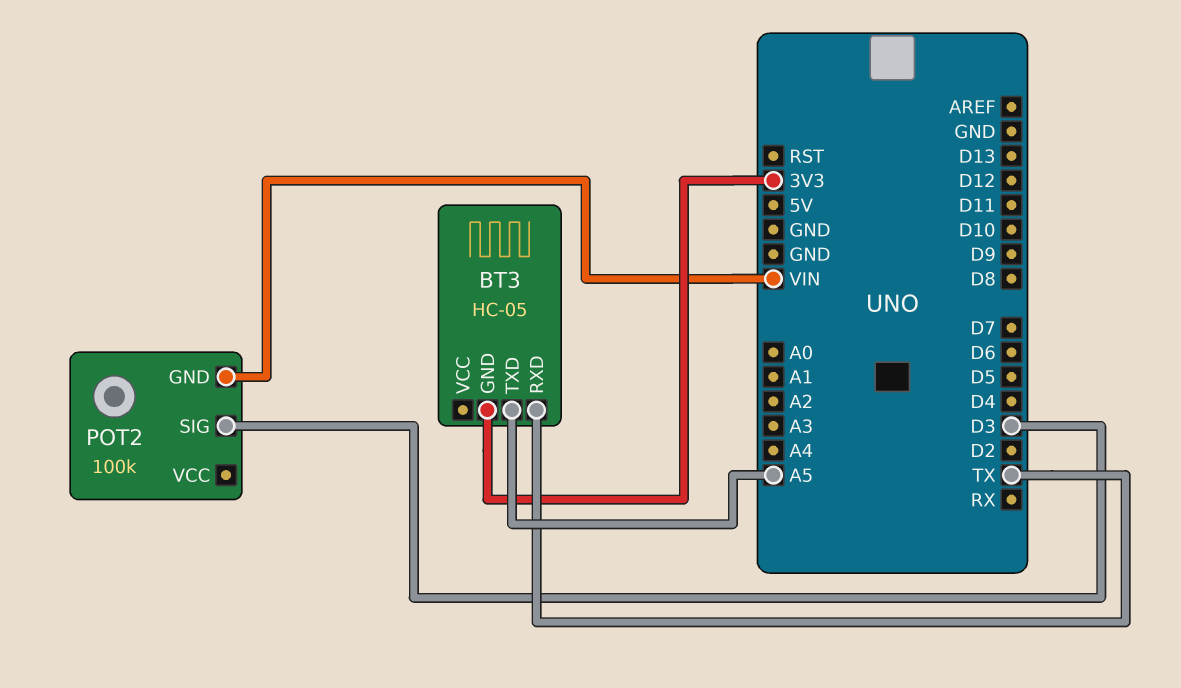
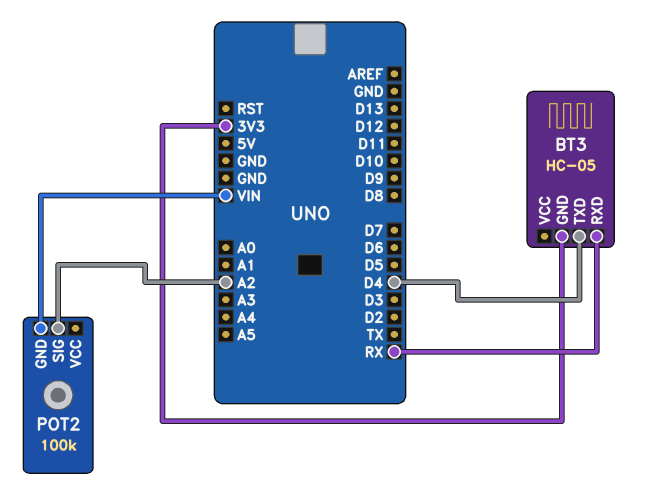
BT3 pin RXD: TX -> RX
BT3 pin TXD: A5 -> D4
POT2 pin SIG: D3 -> A2

